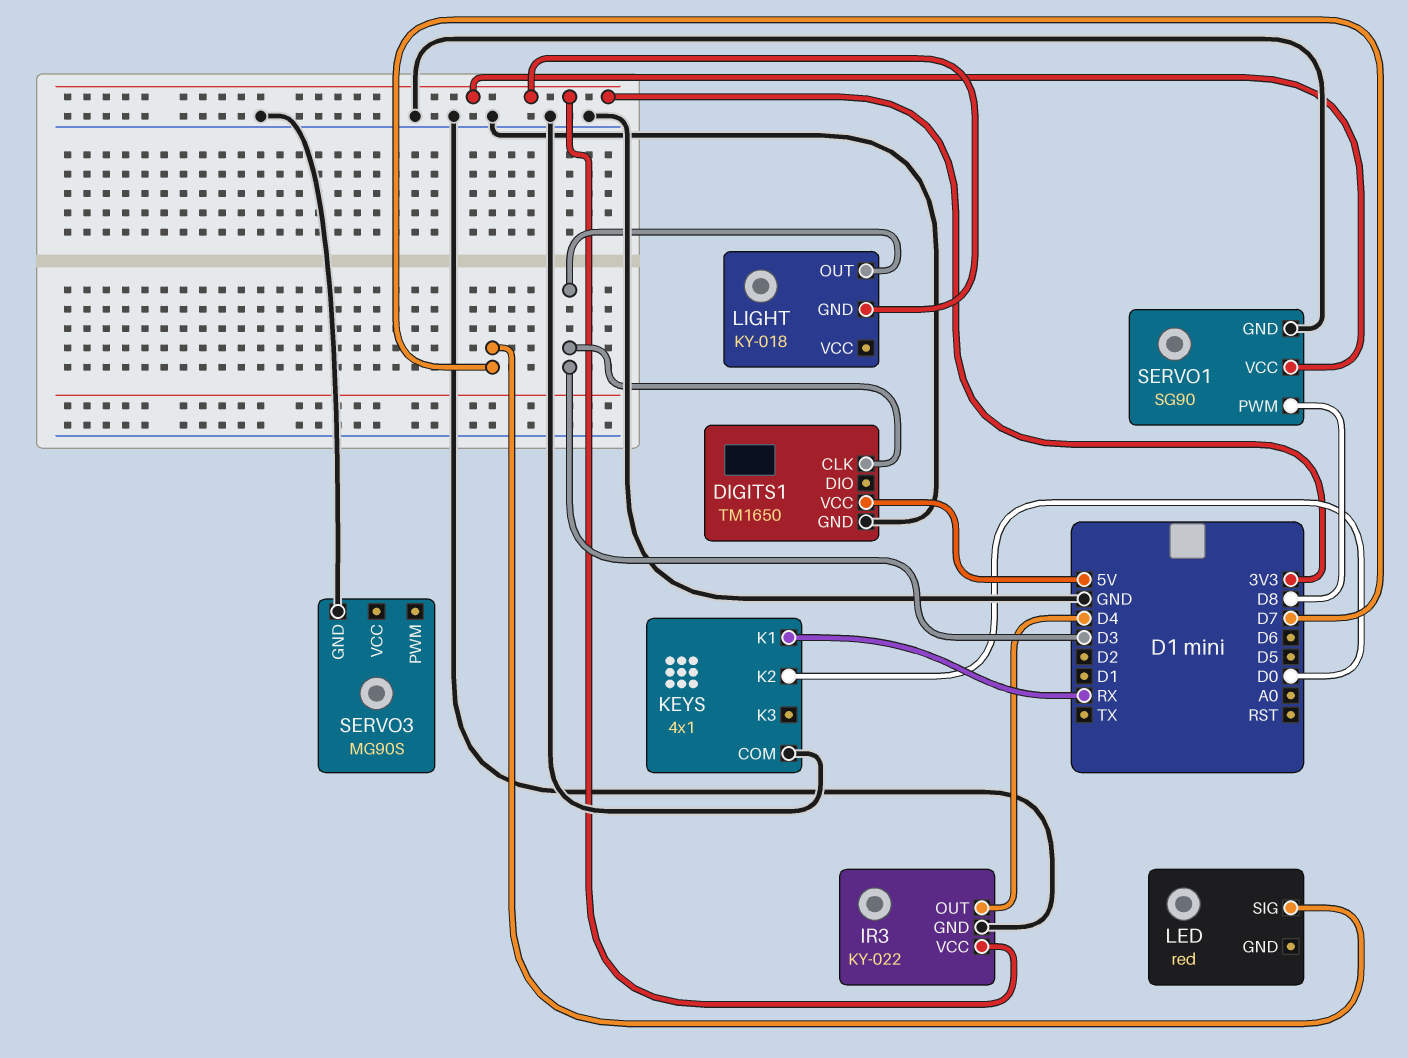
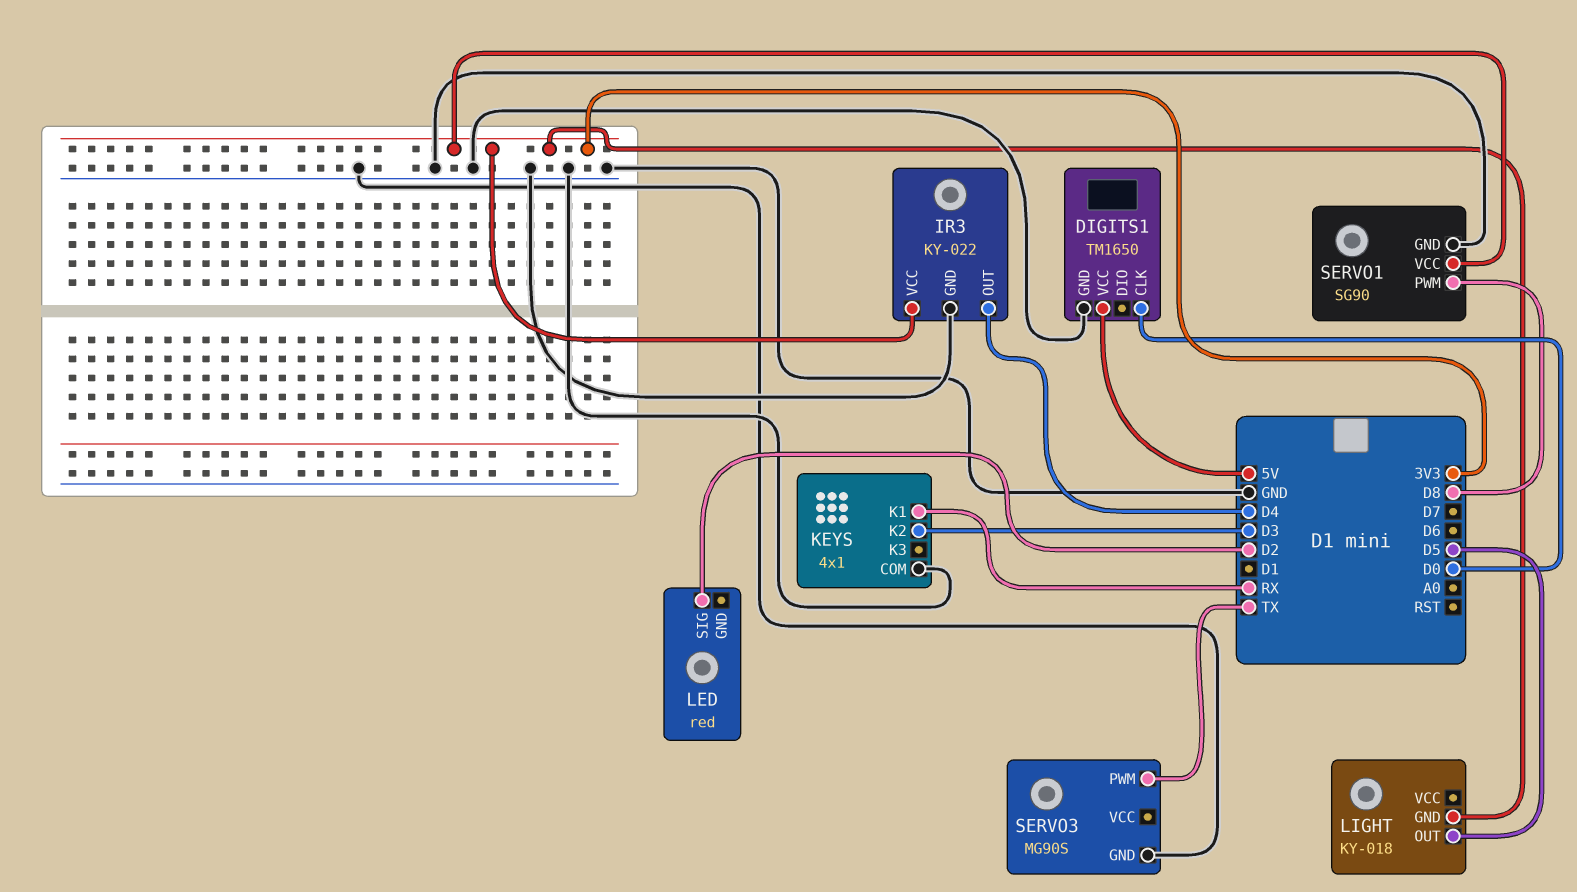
DIGITS1 pin CLK: D3 -> D0
KEYS pin K2: D0 -> D3
LED pin SIG: D7 -> D2
LIGHT pin OUT: D3 -> D5
SERVO3 pin PWM: none -> TX

